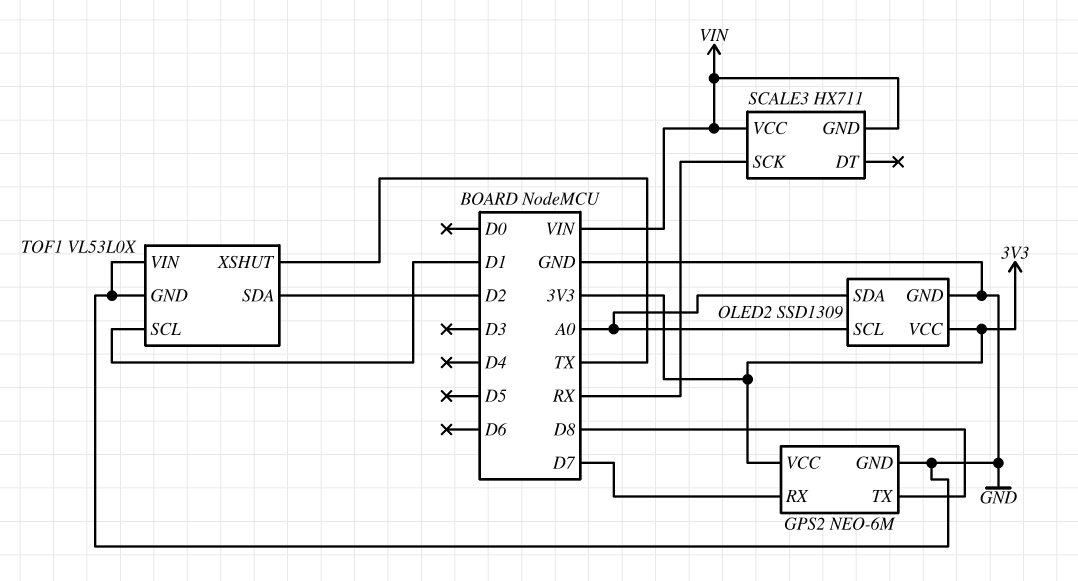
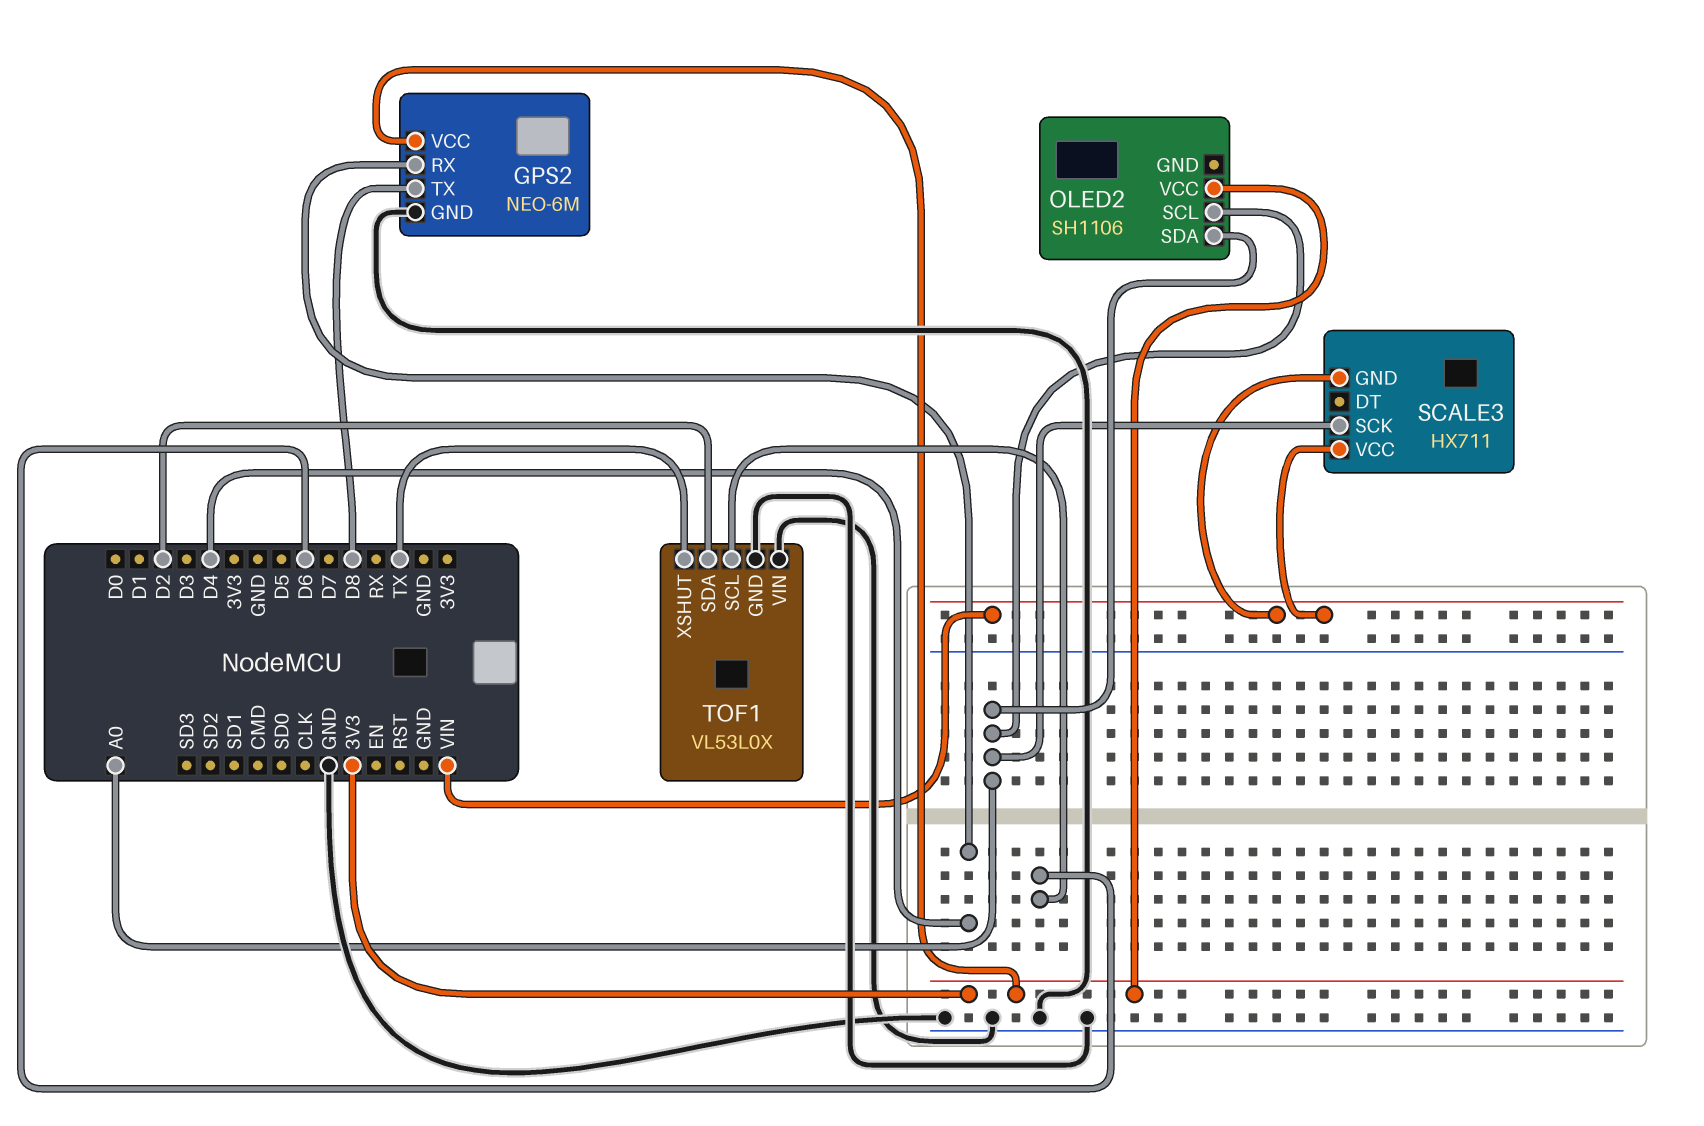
GPS2 pin RX: D7 -> D4
OLED2: SSD1309 -> SH1106
OLED2 pin GND: GND -> none
SCALE3 pin SCK: RX -> A0
TOF1 pin SCL: D1 -> D6

